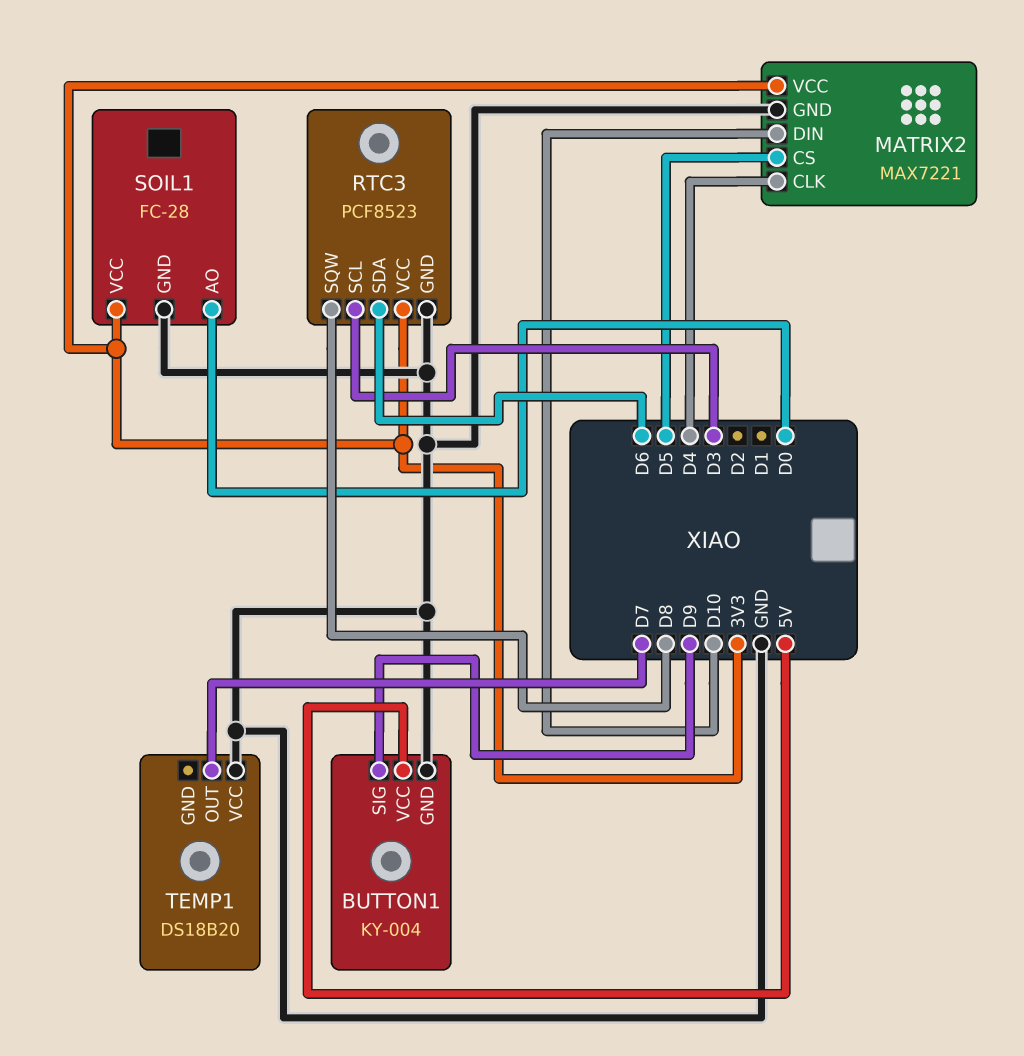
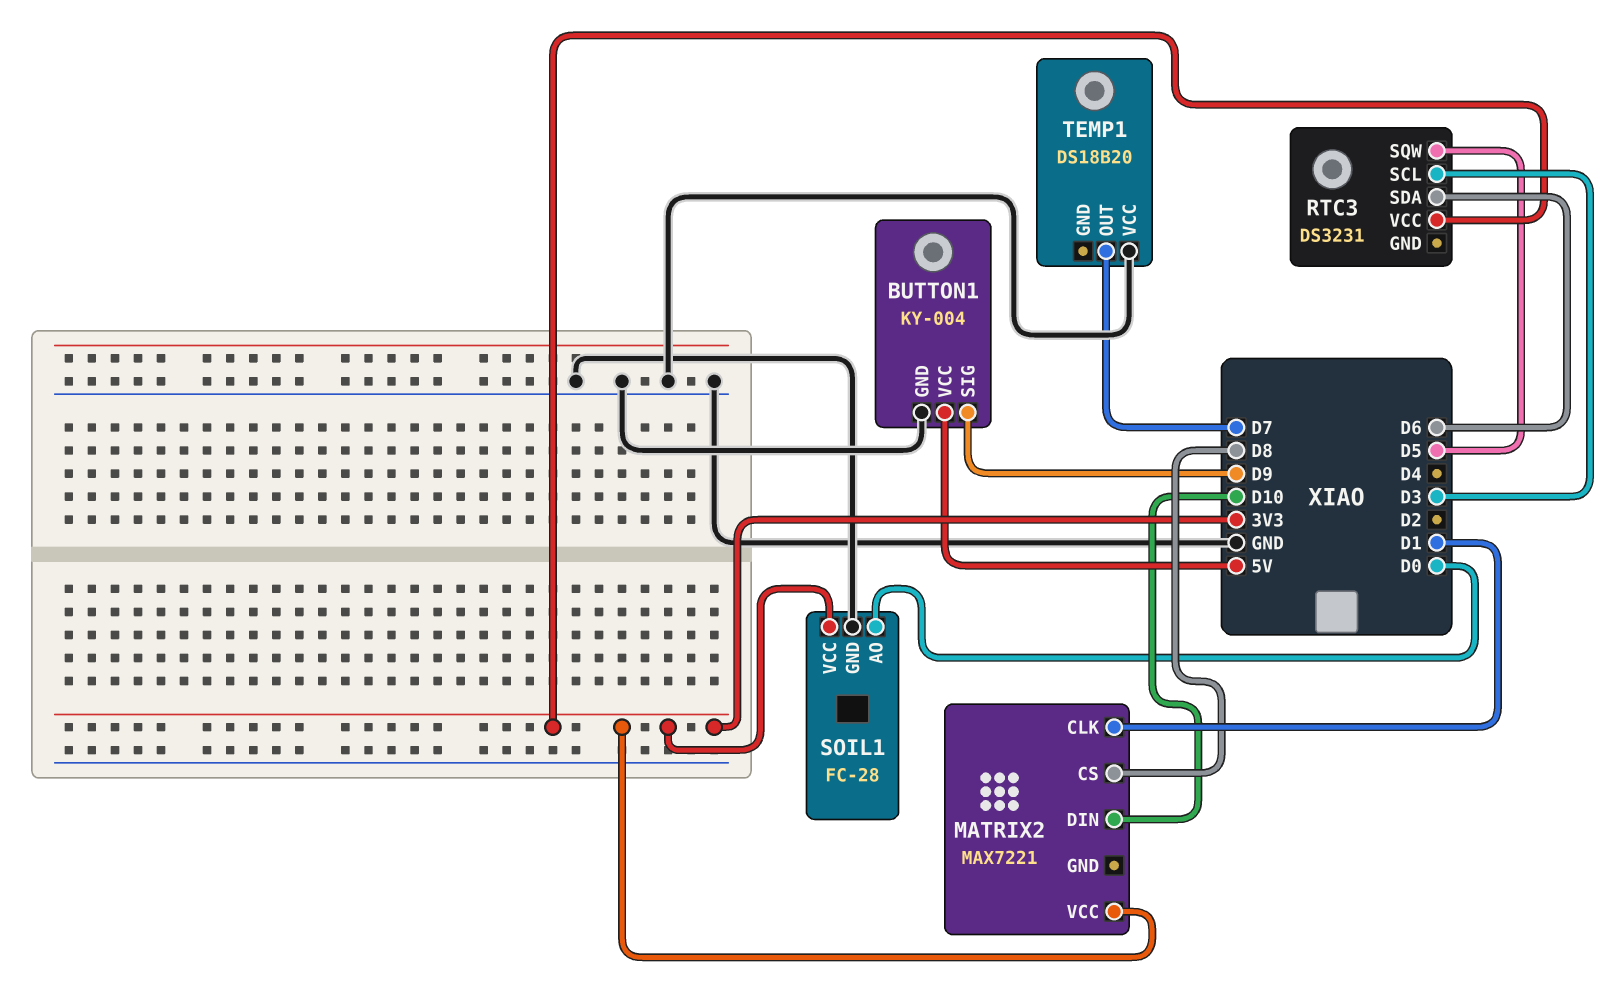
MATRIX2 pin CLK: D4 -> D1
MATRIX2 pin CS: D5 -> D8
MATRIX2 pin GND: GND -> none
RTC3: PCF8523 -> DS3231
RTC3 pin GND: GND -> none
RTC3 pin SQW: D8 -> D5

